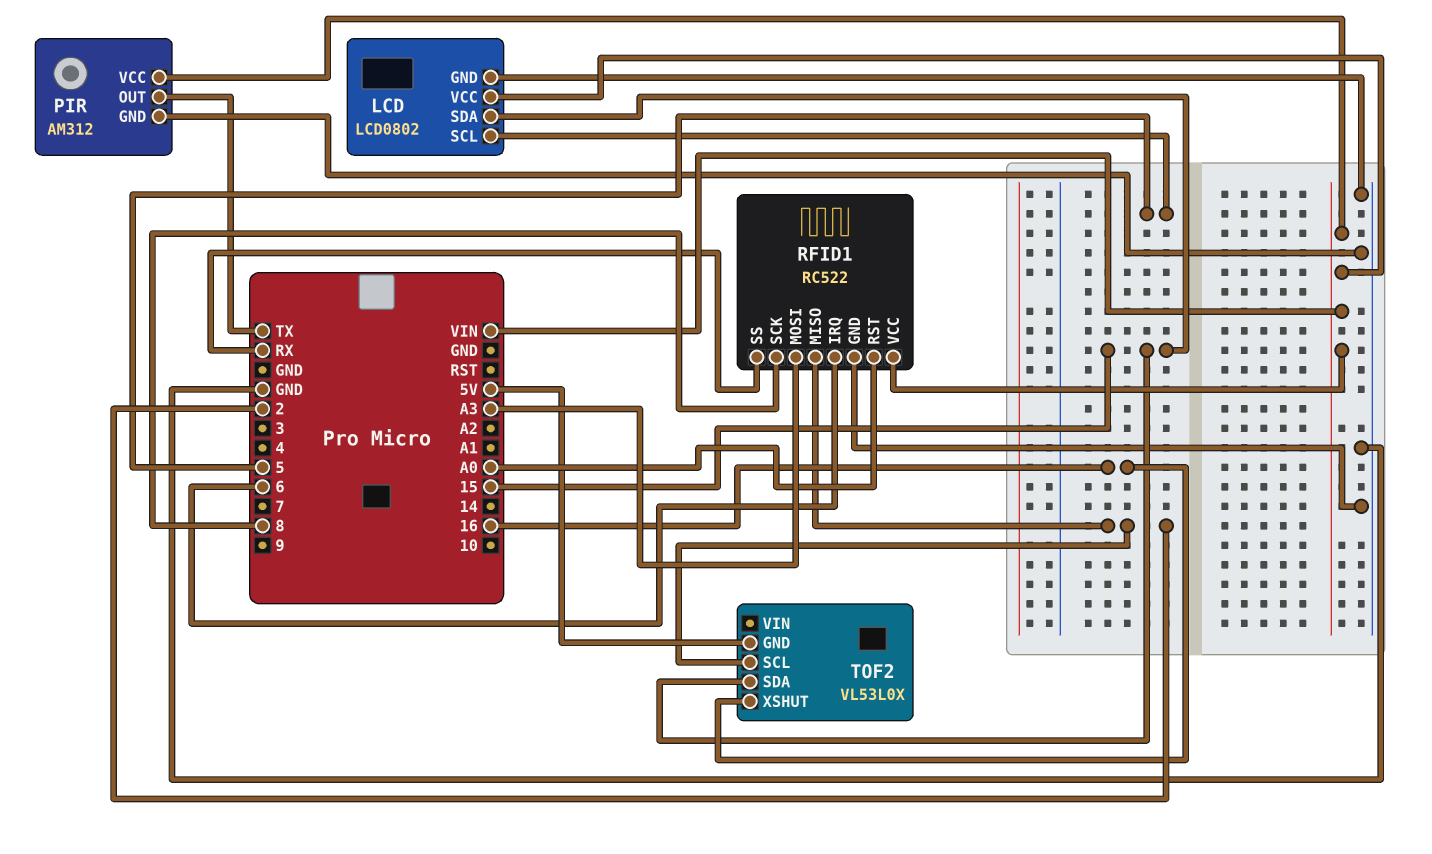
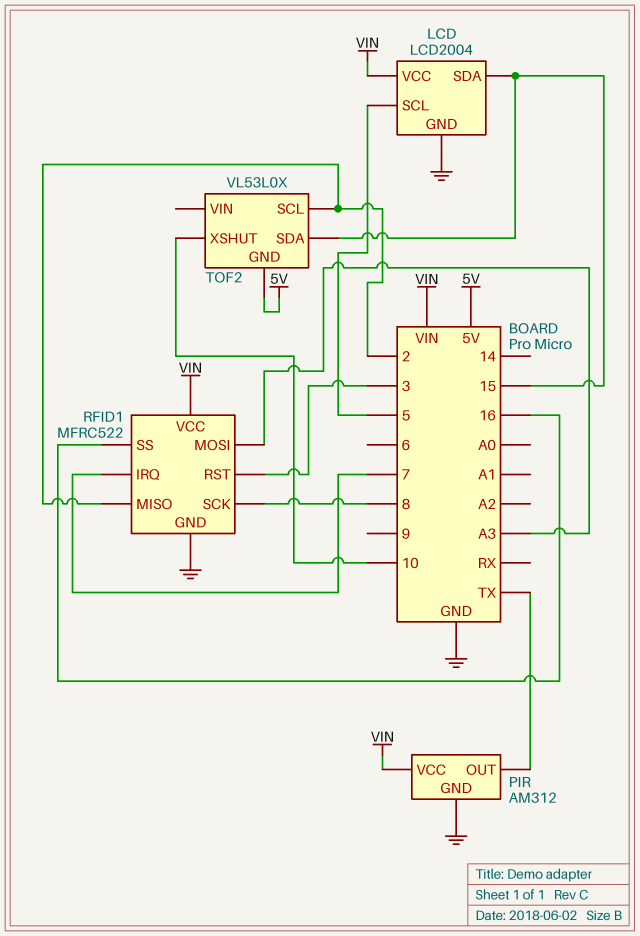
LCD: LCD0802 -> LCD2004
RFID1: RC522 -> MFRC522
RFID1 pin IRQ: 6 -> 7
RFID1 pin RST: A0 -> 3
RFID1 pin SS: RX -> 16
TOF2 pin XSHUT: 16 -> 10

